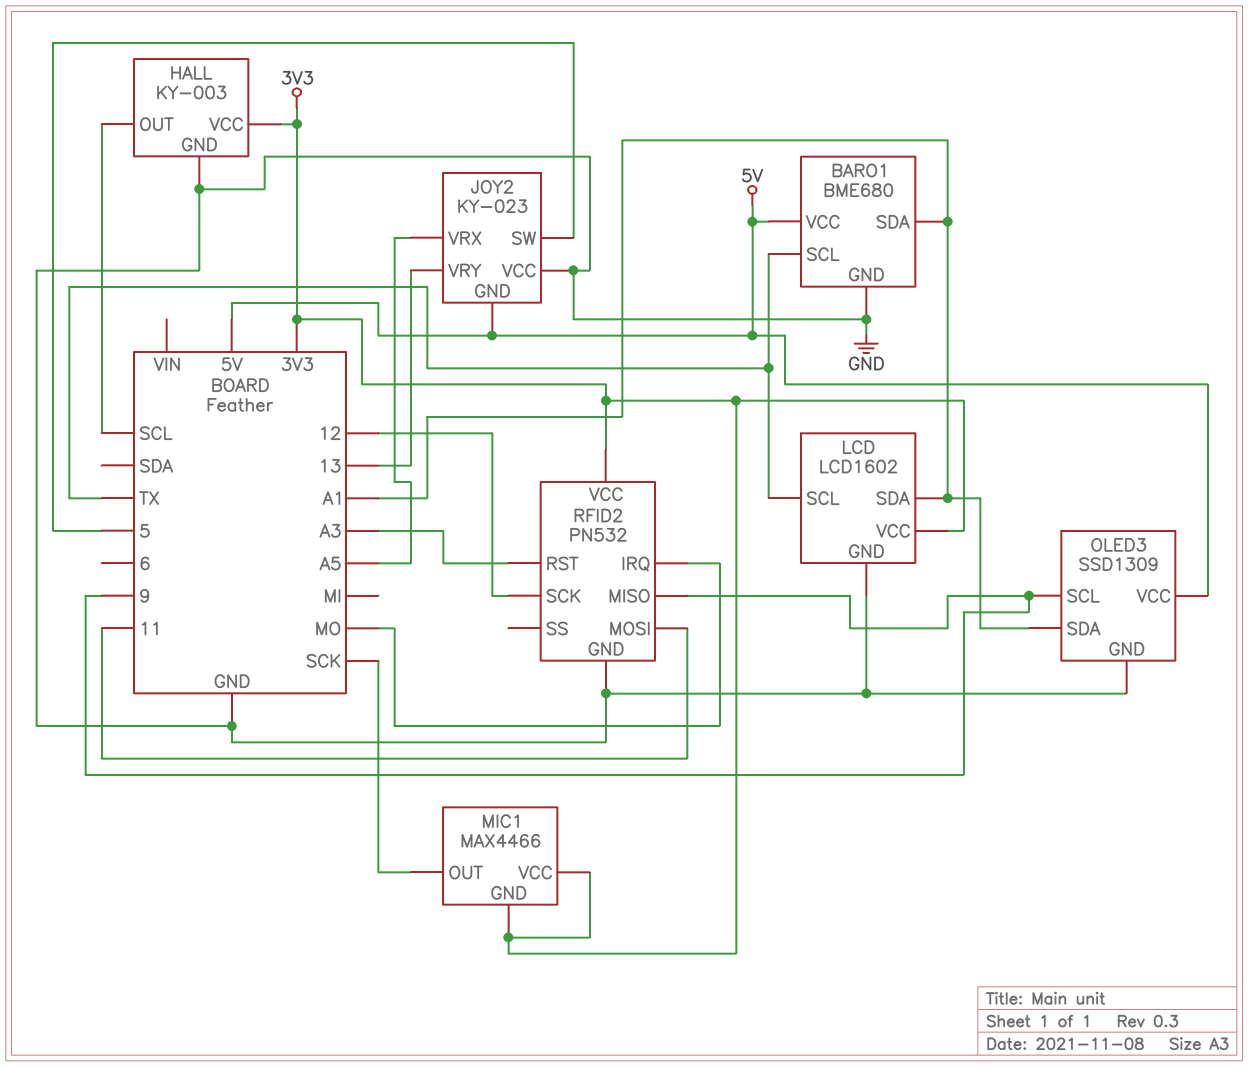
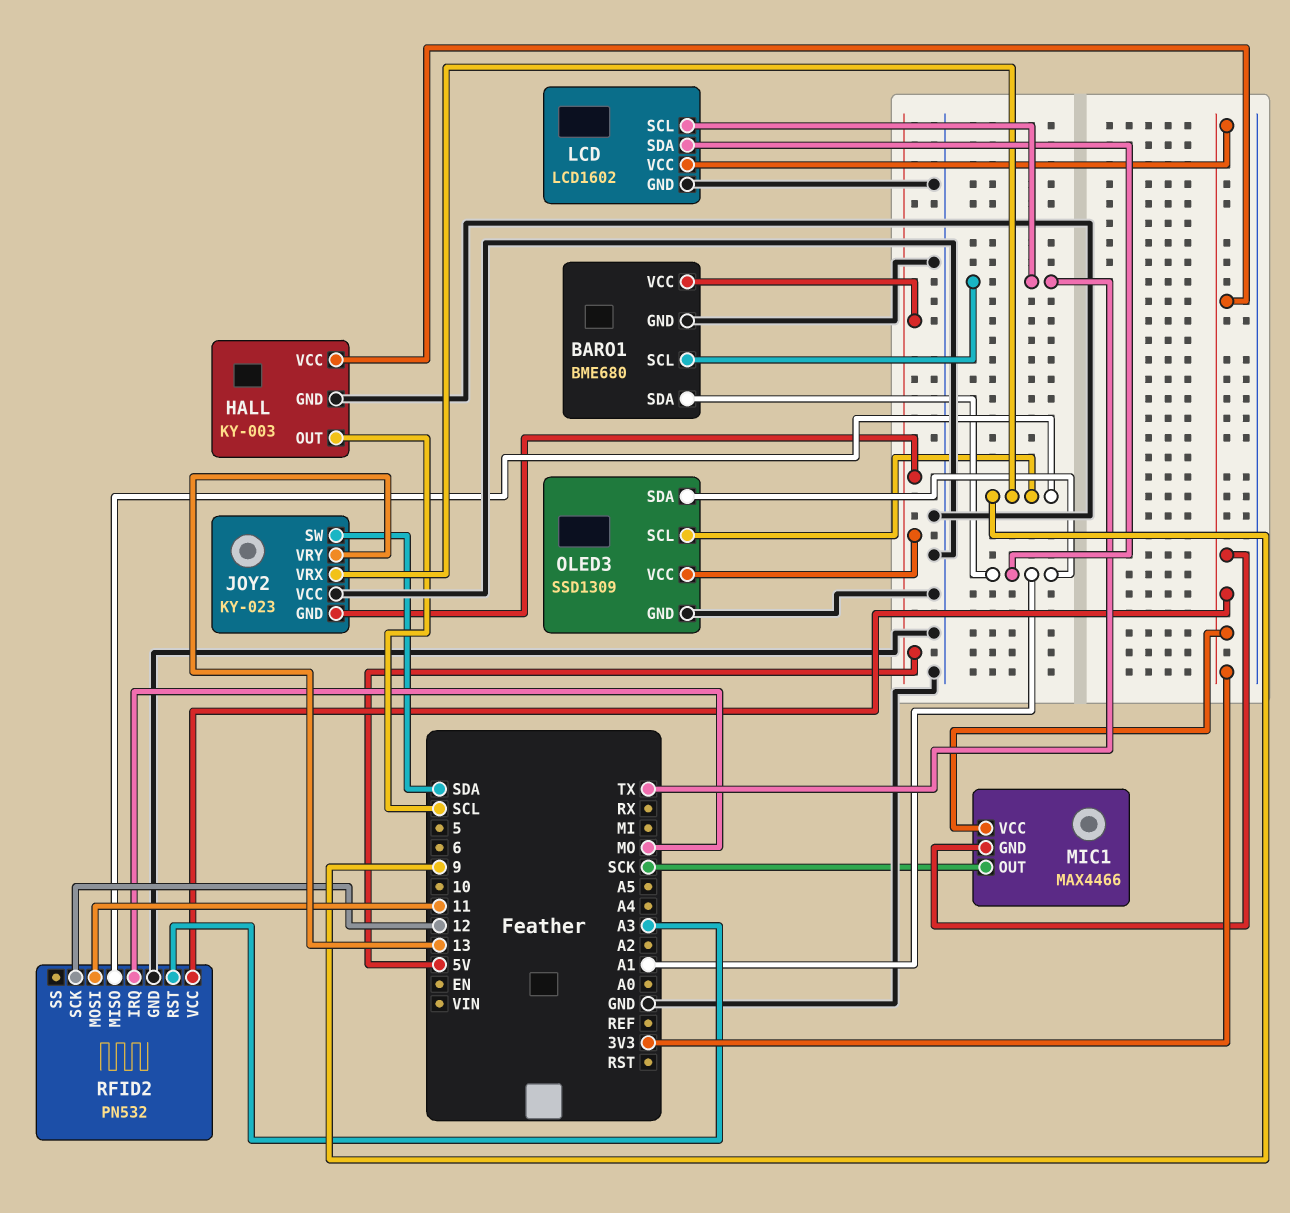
JOY2 pin SW: 5 -> SDA
JOY2 pin VRX: A5 -> 9

